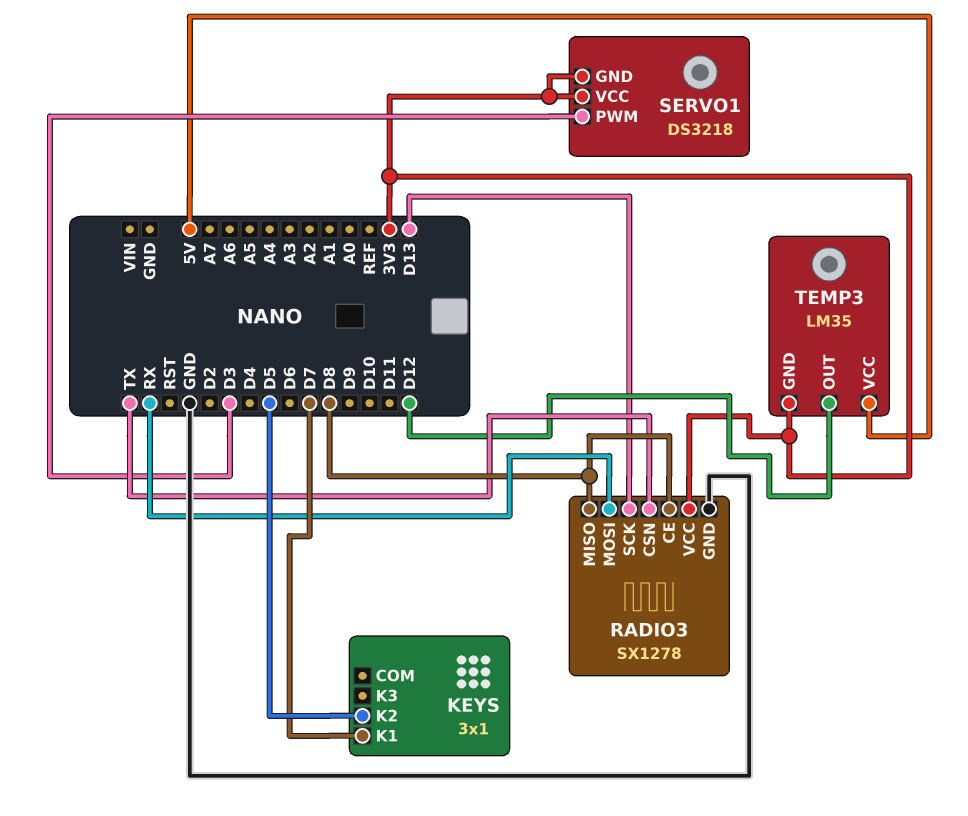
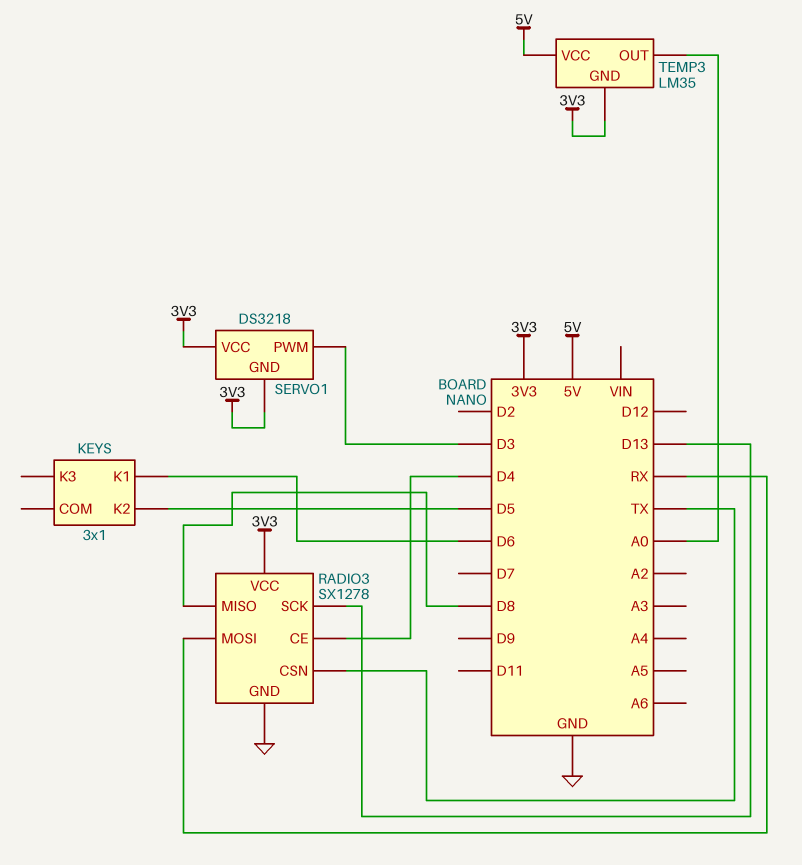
KEYS pin K1: D7 -> D6
RADIO3 pin CE: D8 -> D4
TEMP3 pin OUT: D12 -> A0

